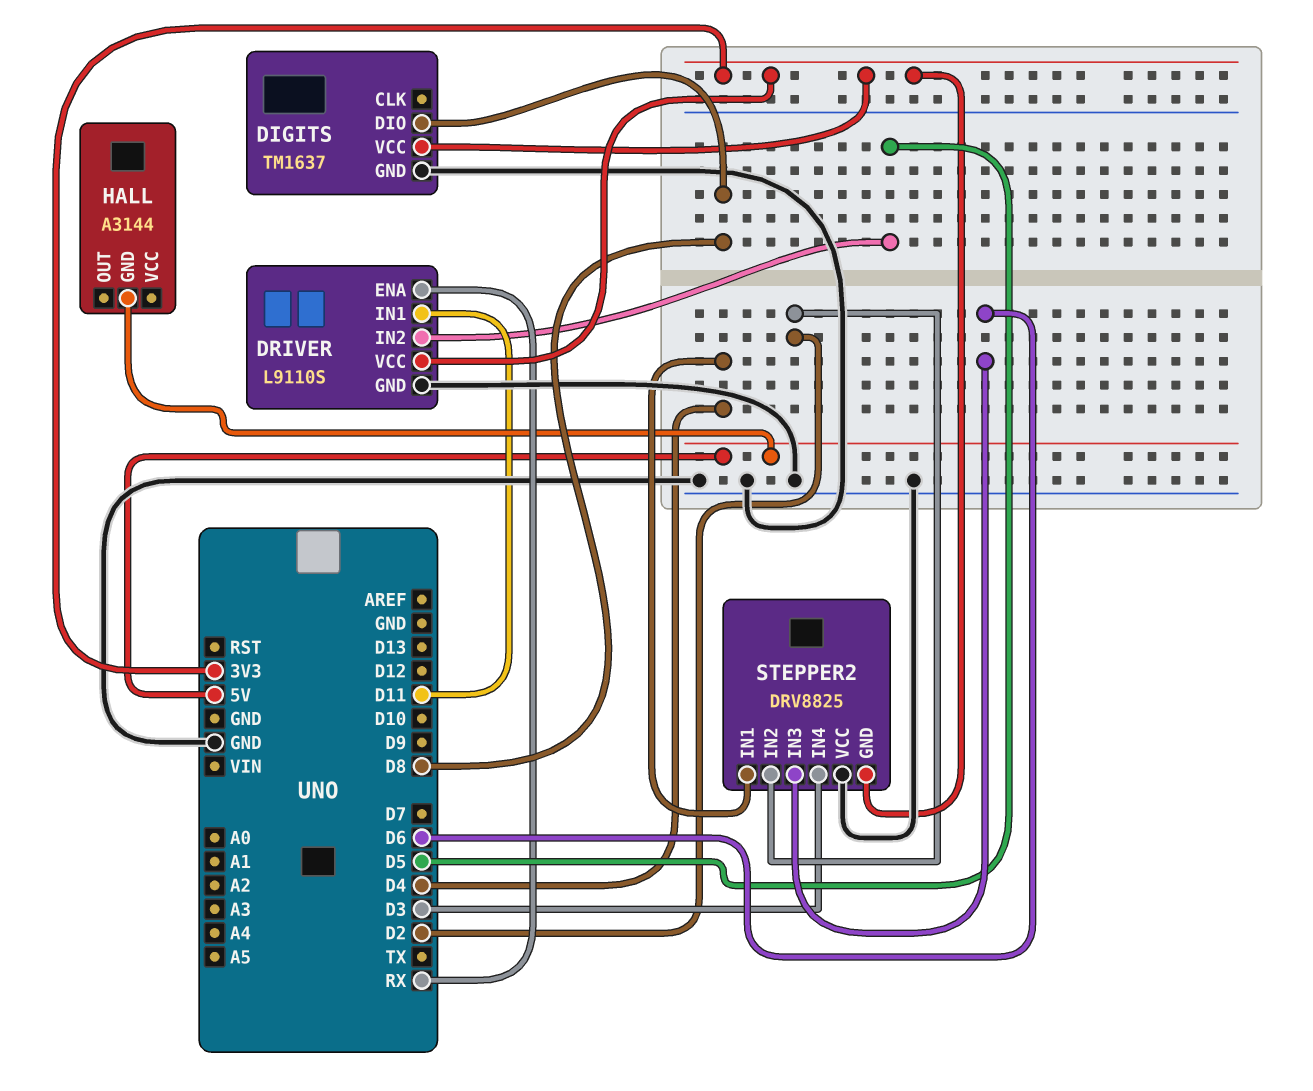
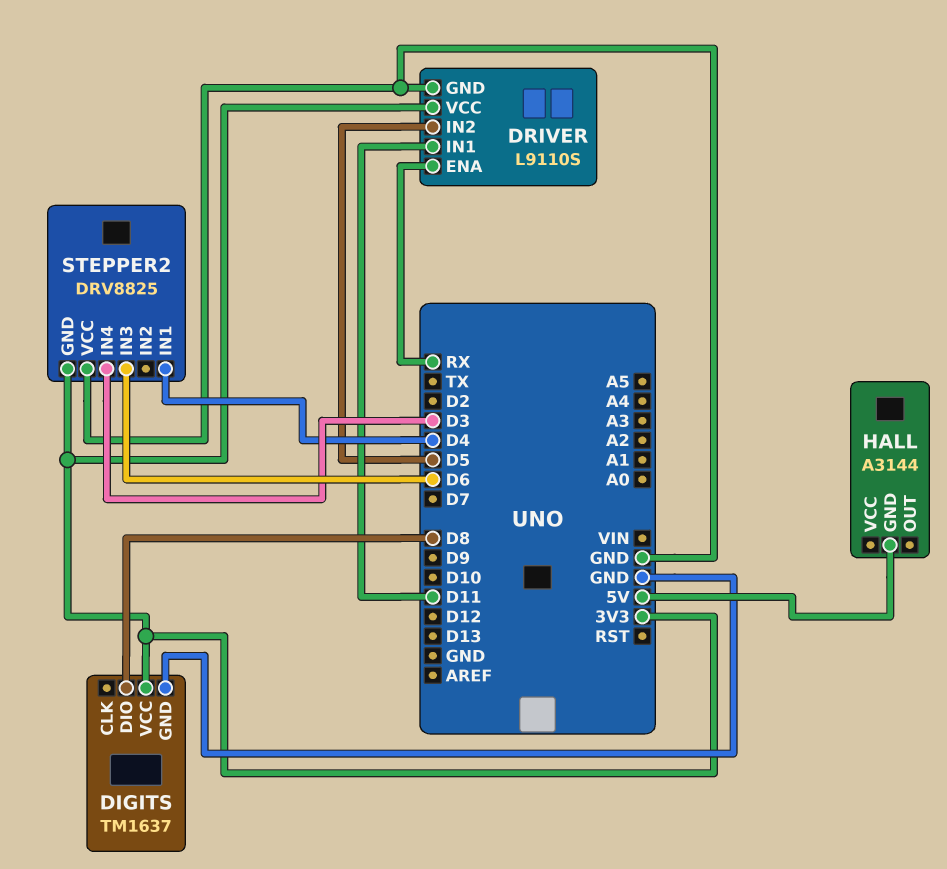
STEPPER2 pin IN2: D2 -> none

